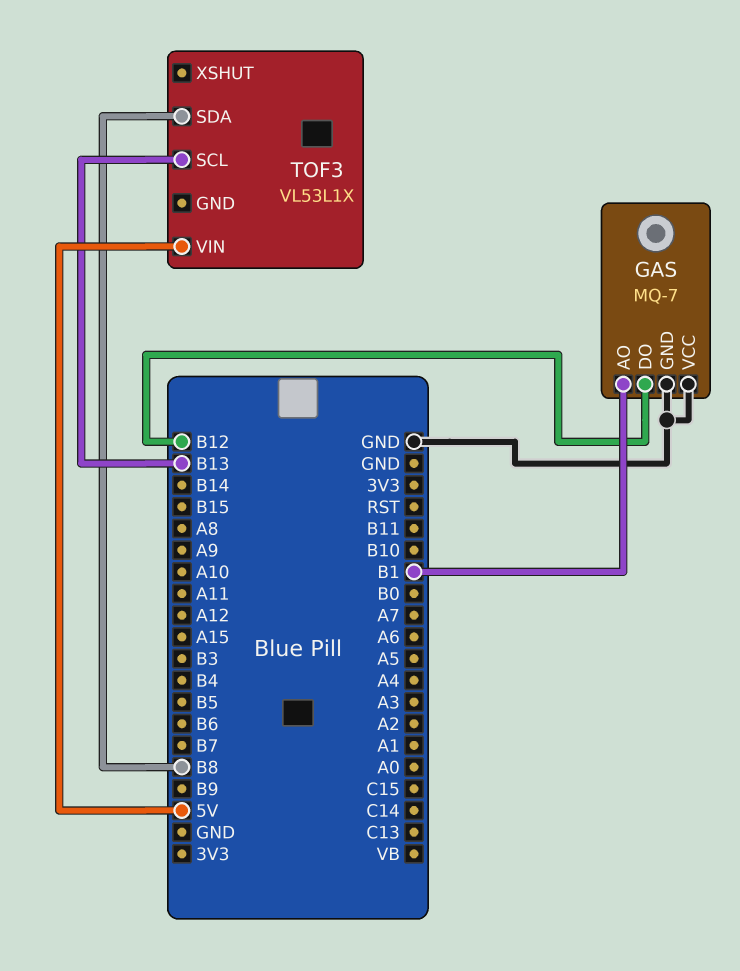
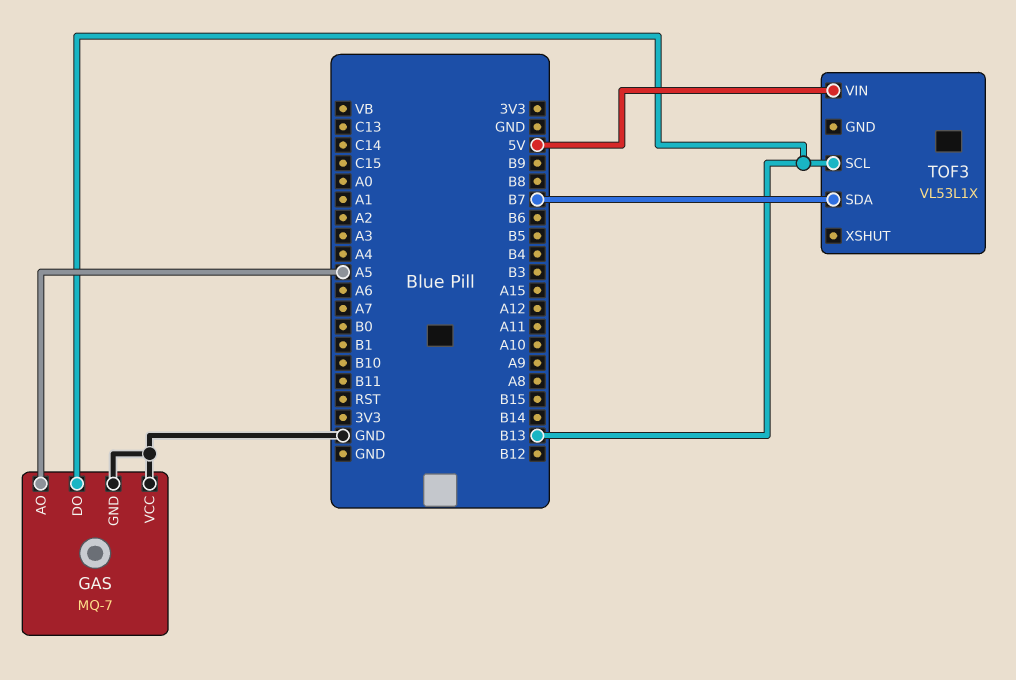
GAS pin AO: B1 -> A5
GAS pin DO: B12 -> B13
TOF3 pin SDA: B8 -> B7

